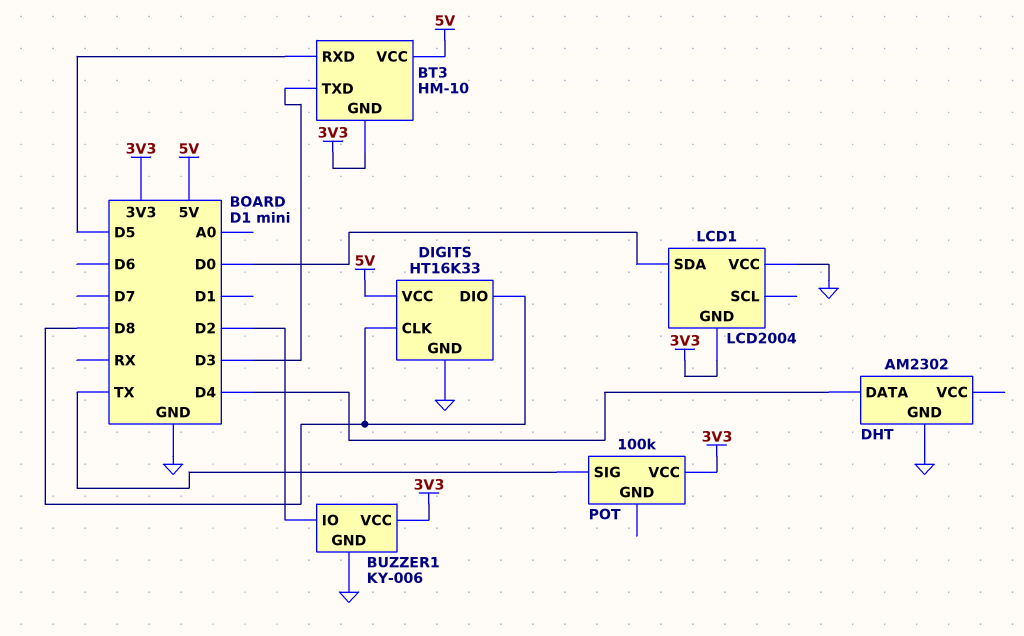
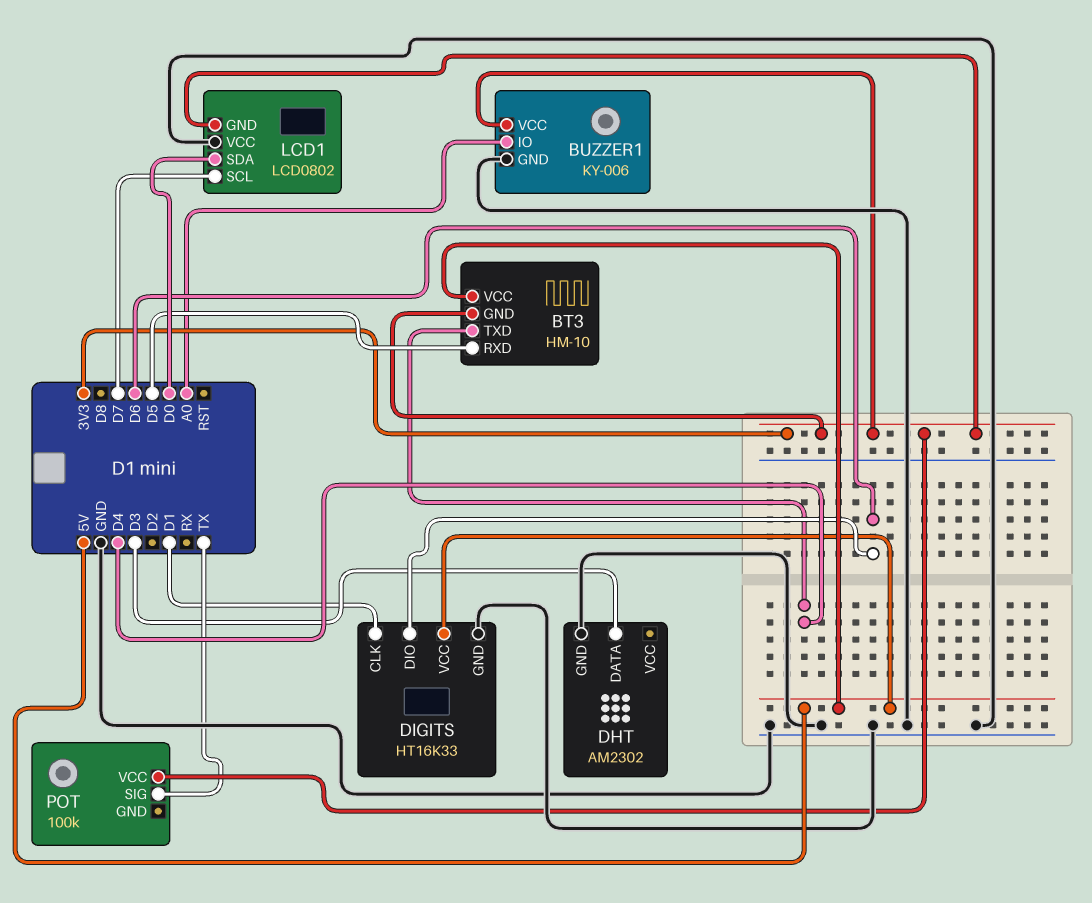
BT3 pin TXD: D3 -> D4
BUZZER1 pin IO: D2 -> A0
DHT pin DATA: D4 -> D3
DIGITS pin CLK: D8 -> D1
DIGITS pin DIO: D8 -> D6
LCD1: LCD2004 -> LCD0802
LCD1 pin SCL: none -> D7

